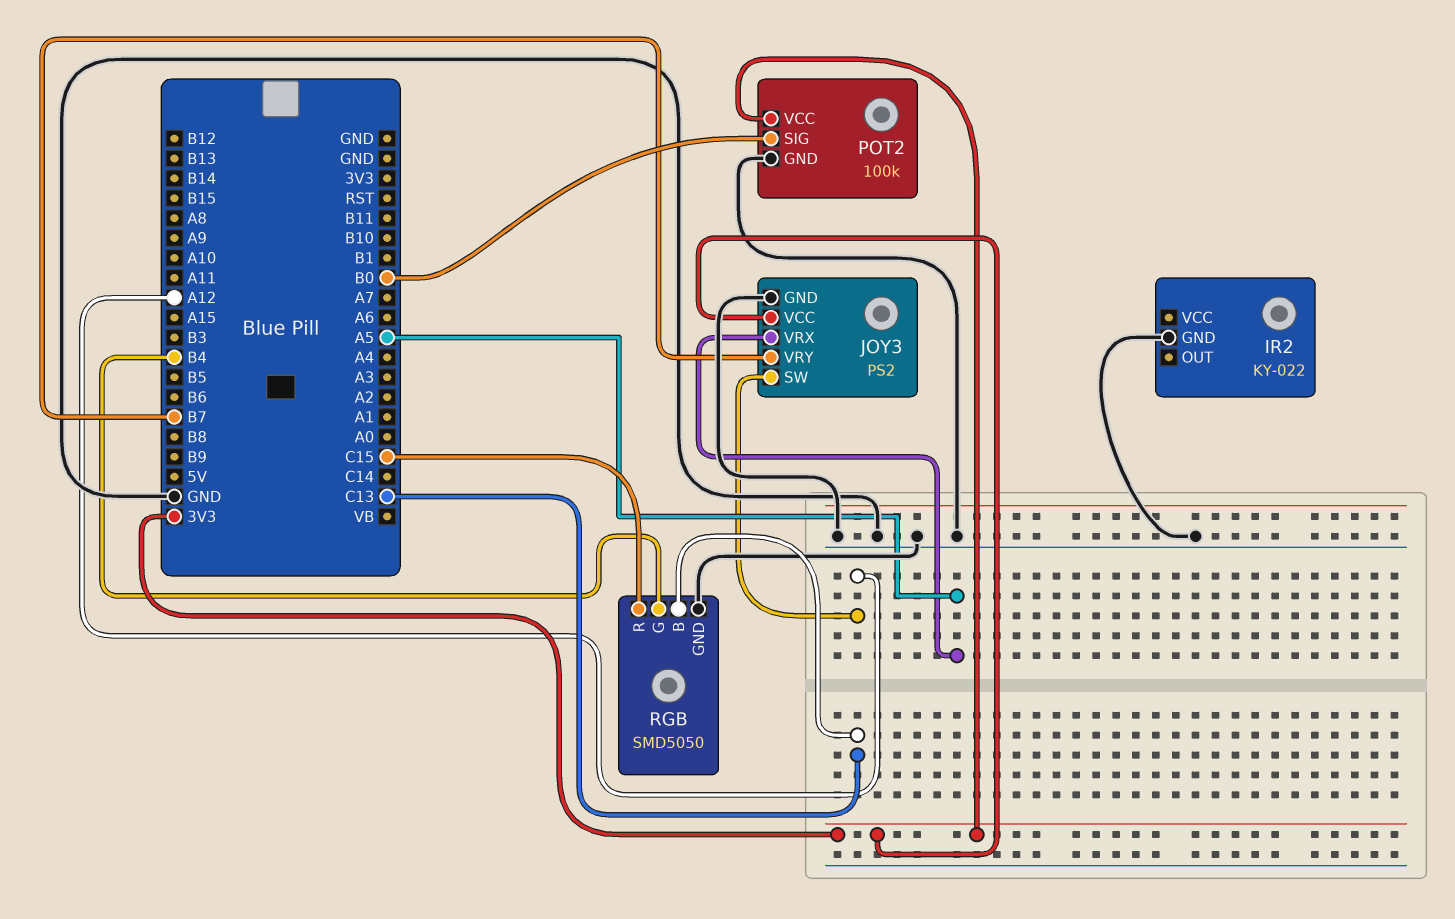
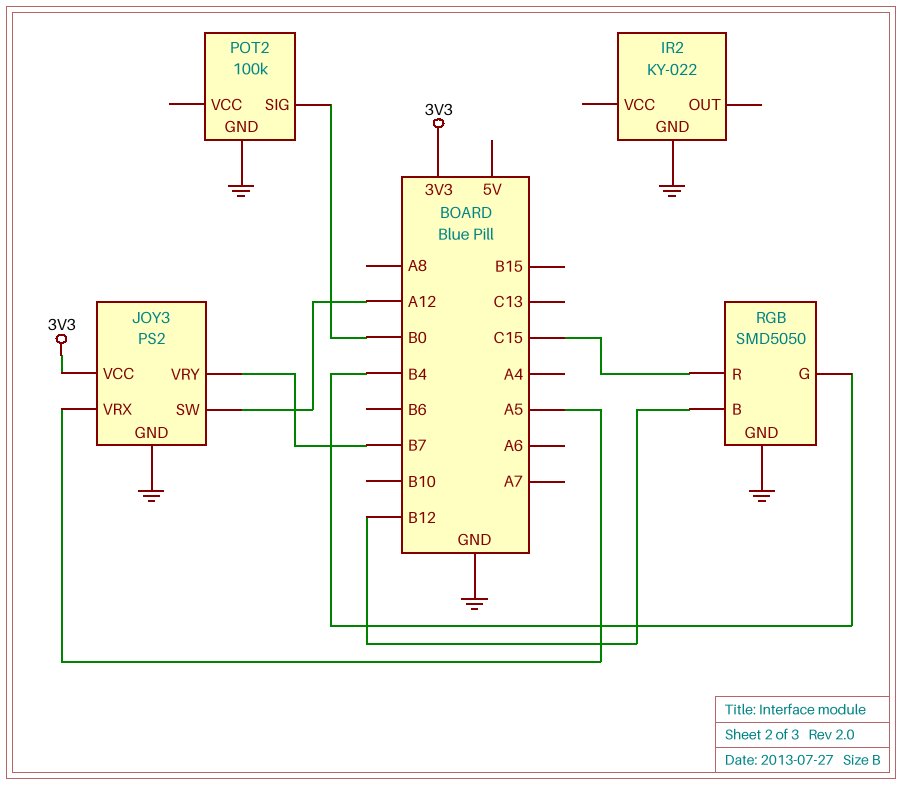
POT2 pin VCC: 3V3 -> none
RGB pin B: C13 -> B12

